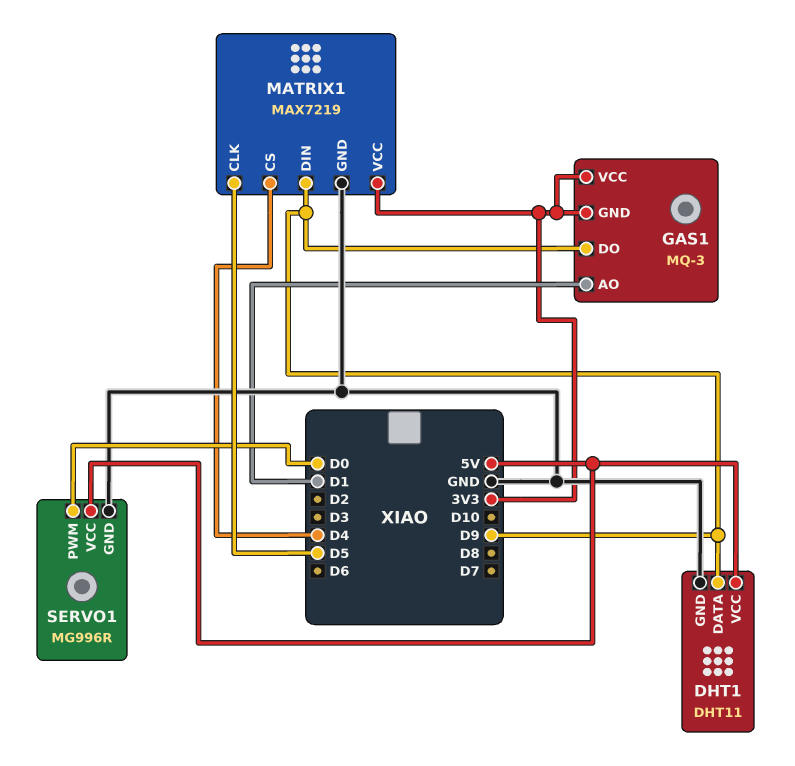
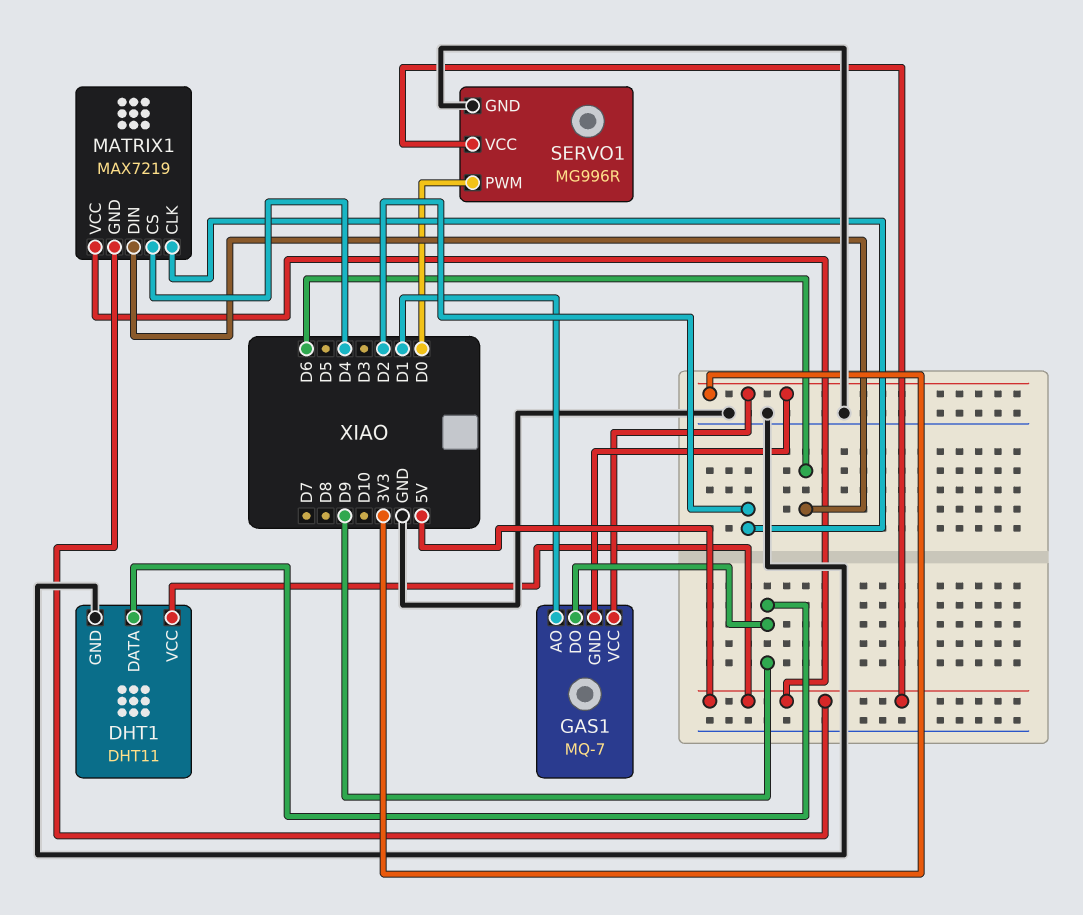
GAS1: MQ-3 -> MQ-7
MATRIX1 pin CLK: D5 -> D2
MATRIX1 pin DIN: D9 -> D6
MATRIX1 pin GND: GND -> 5V
MATRIX1 pin VCC: 3V3 -> 5V

